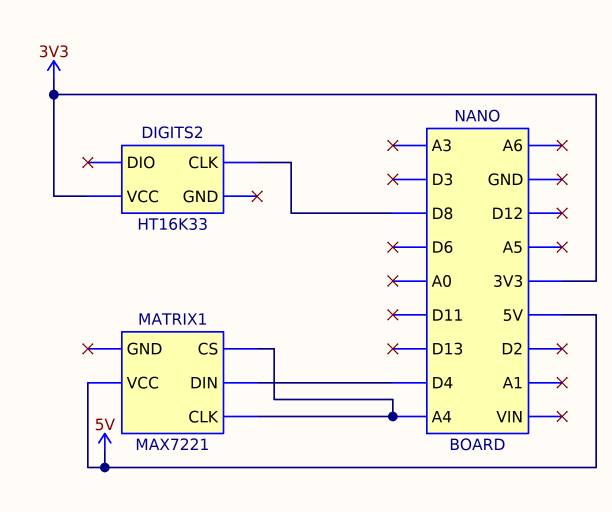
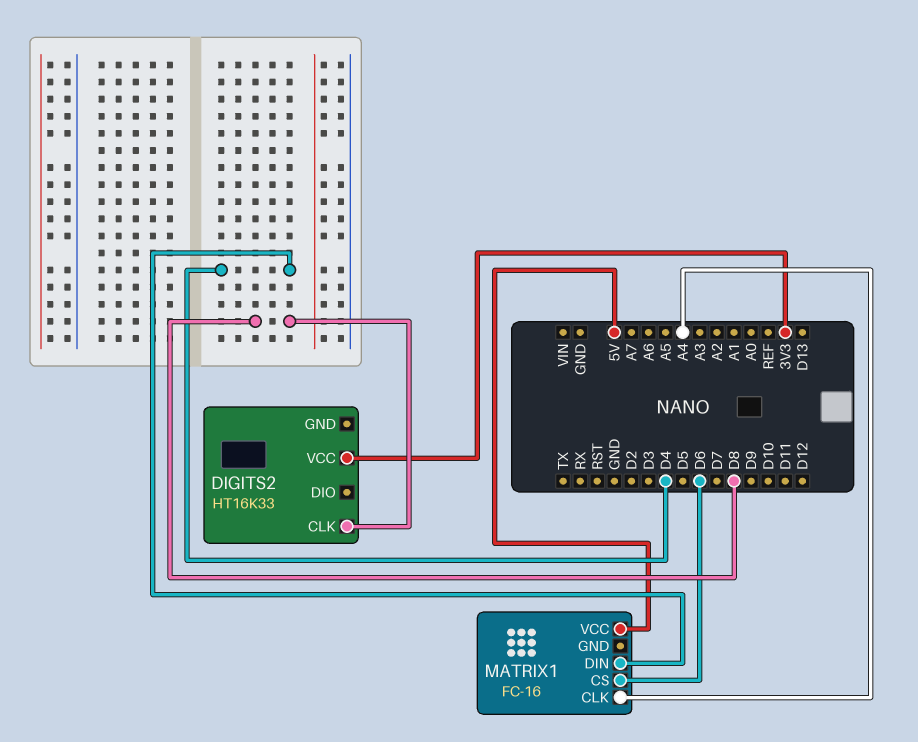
MATRIX1: MAX7221 -> FC-16
MATRIX1 pin CS: A4 -> D6

